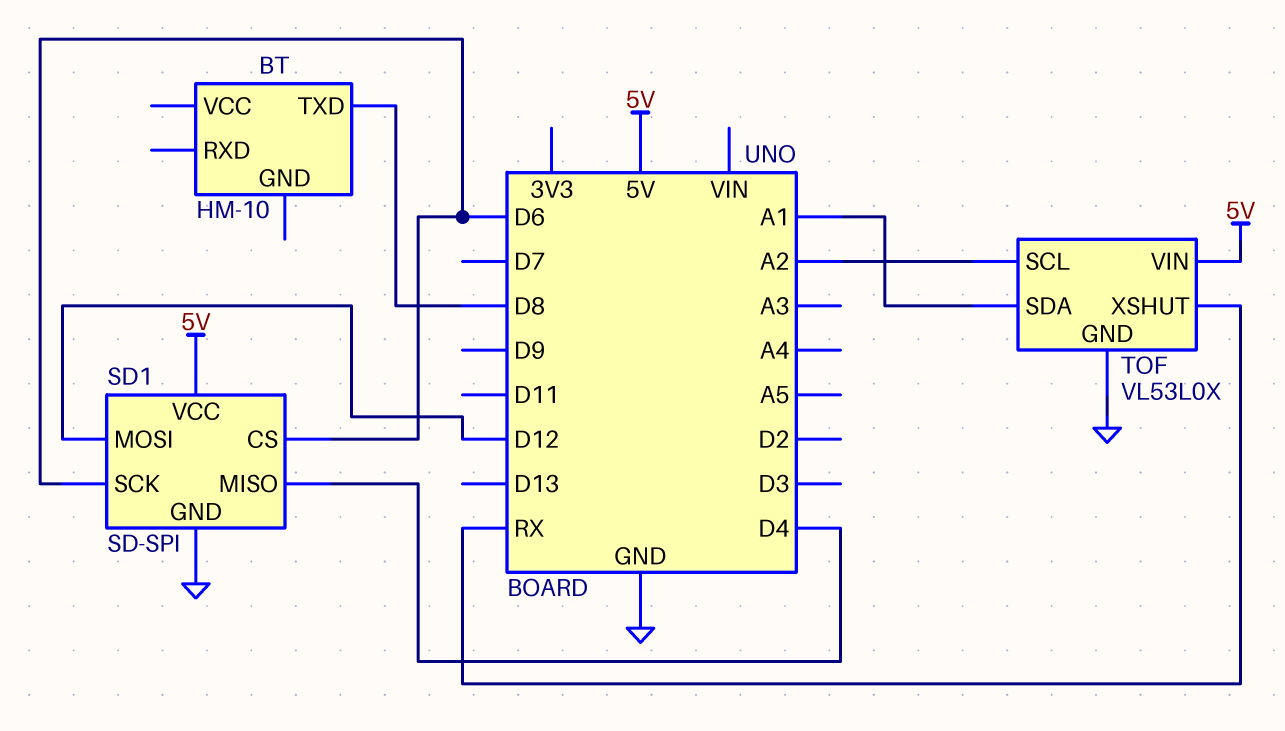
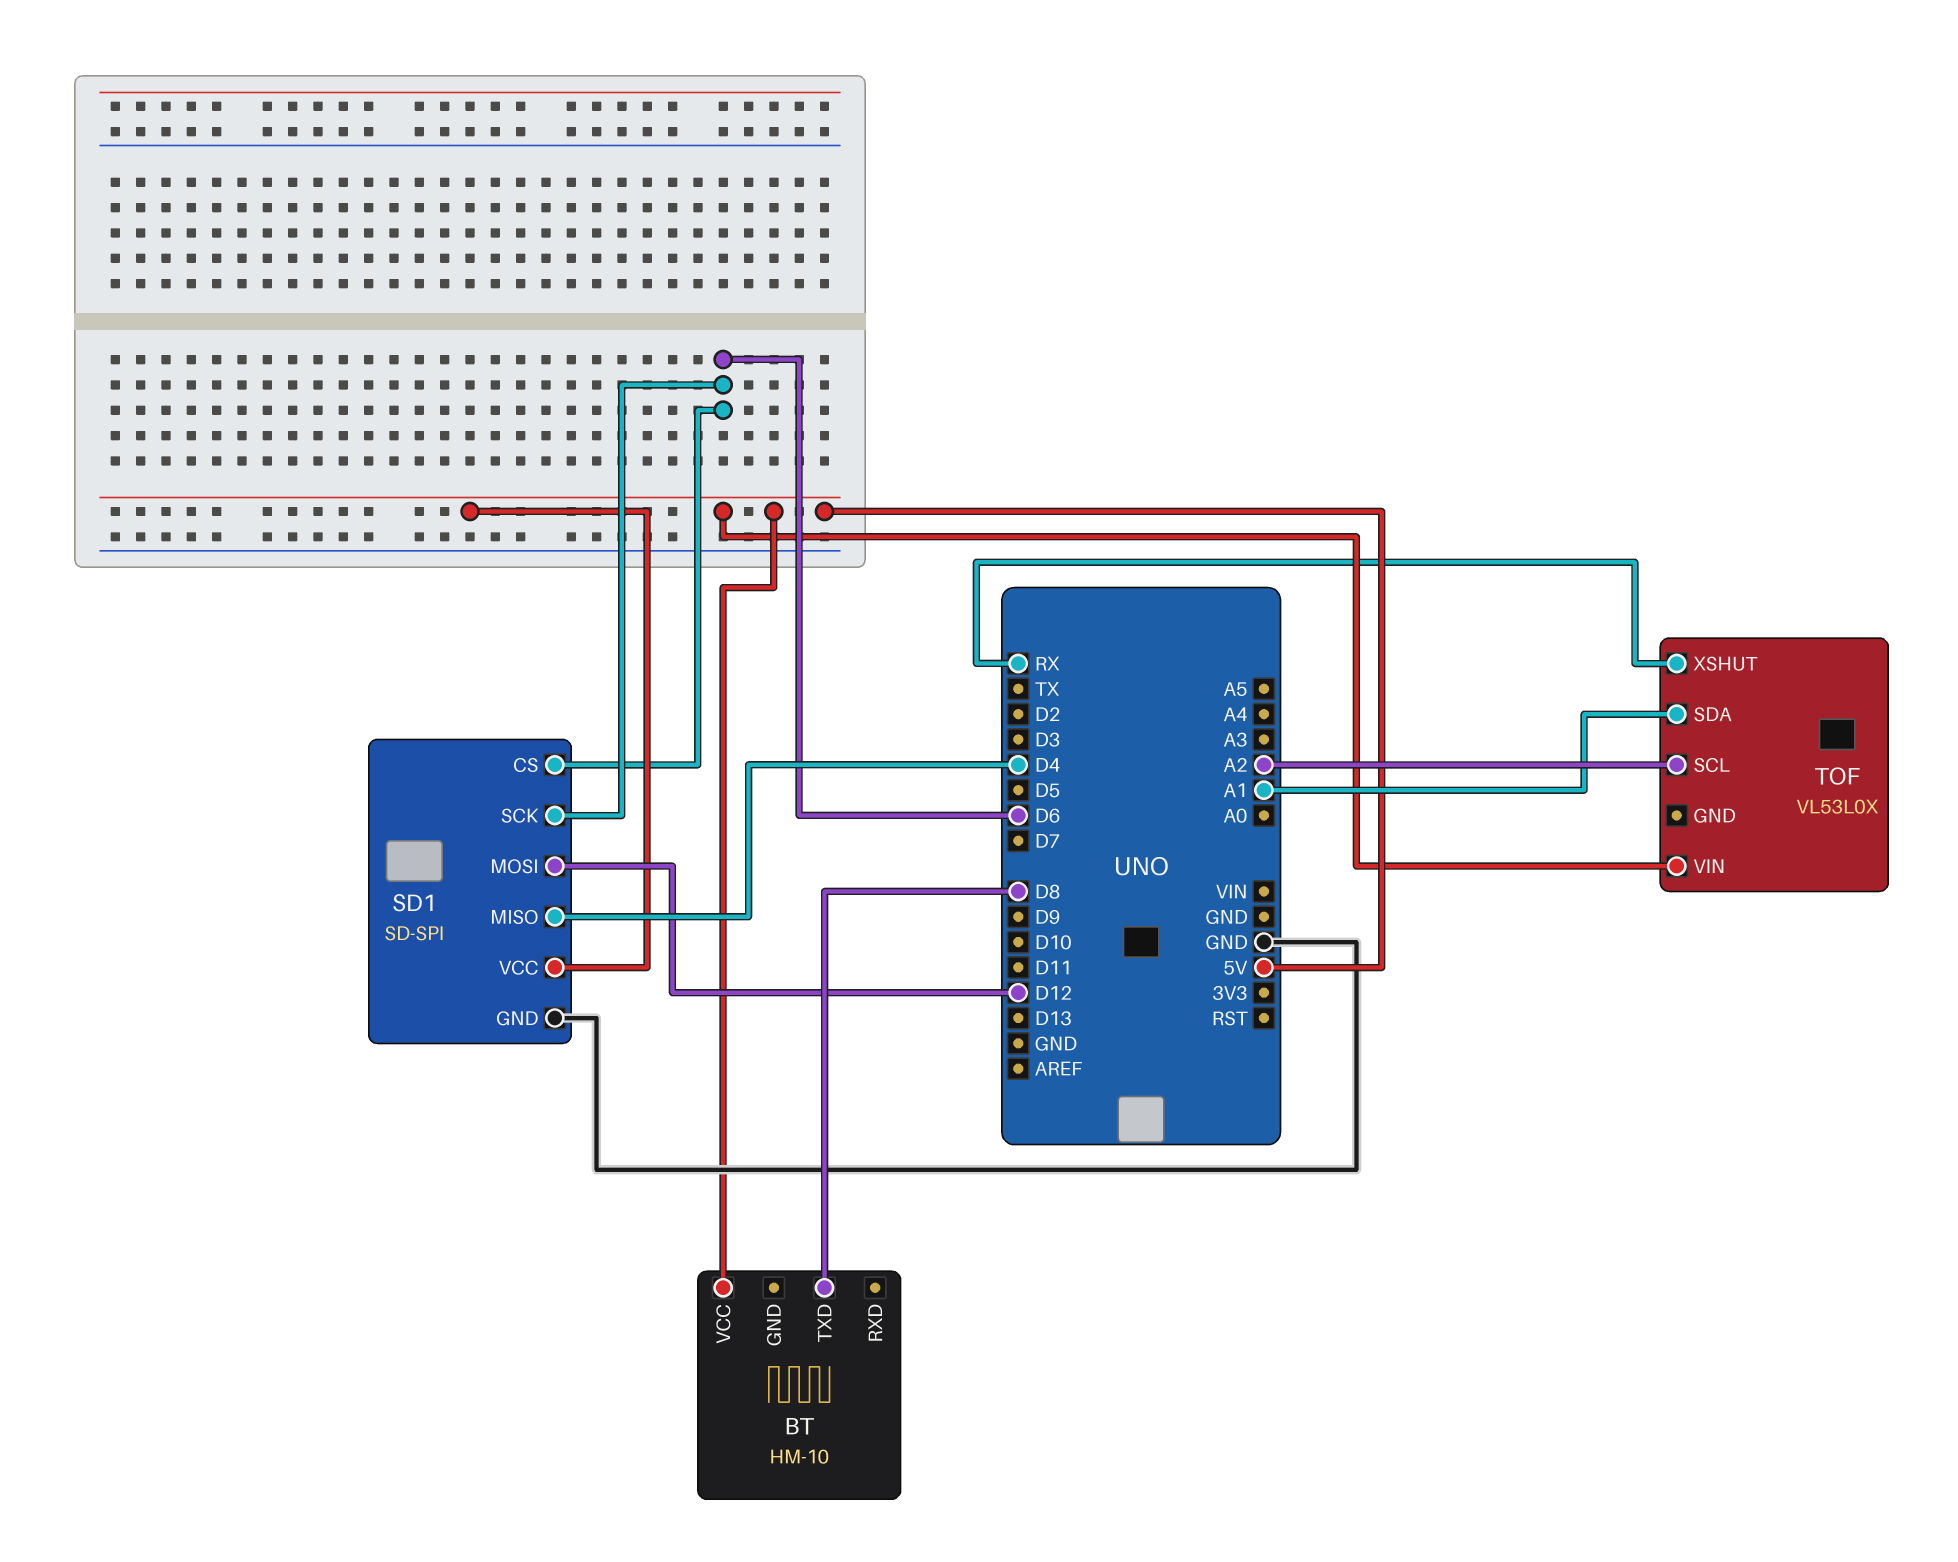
BT pin VCC: none -> 5V
TOF pin GND: GND -> none

